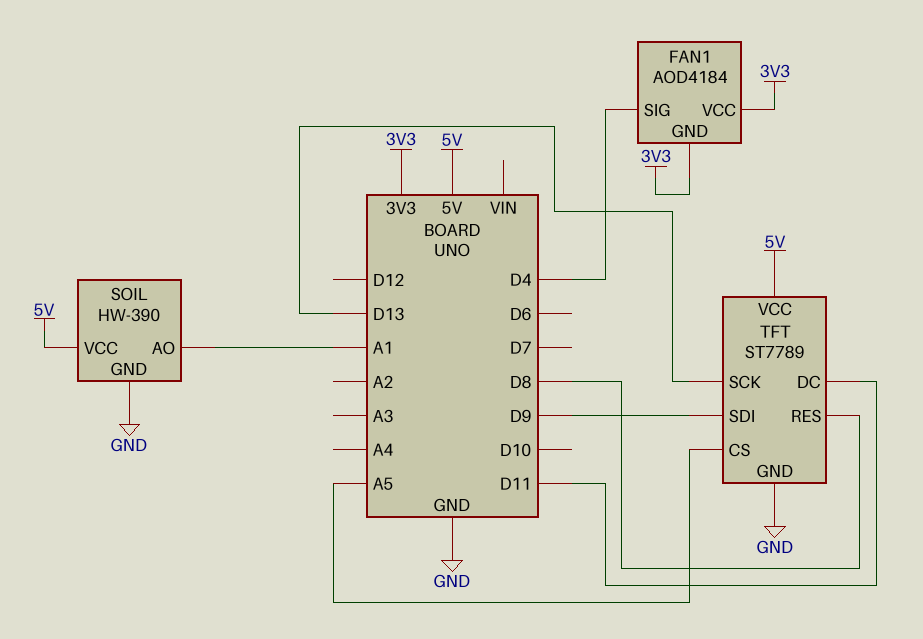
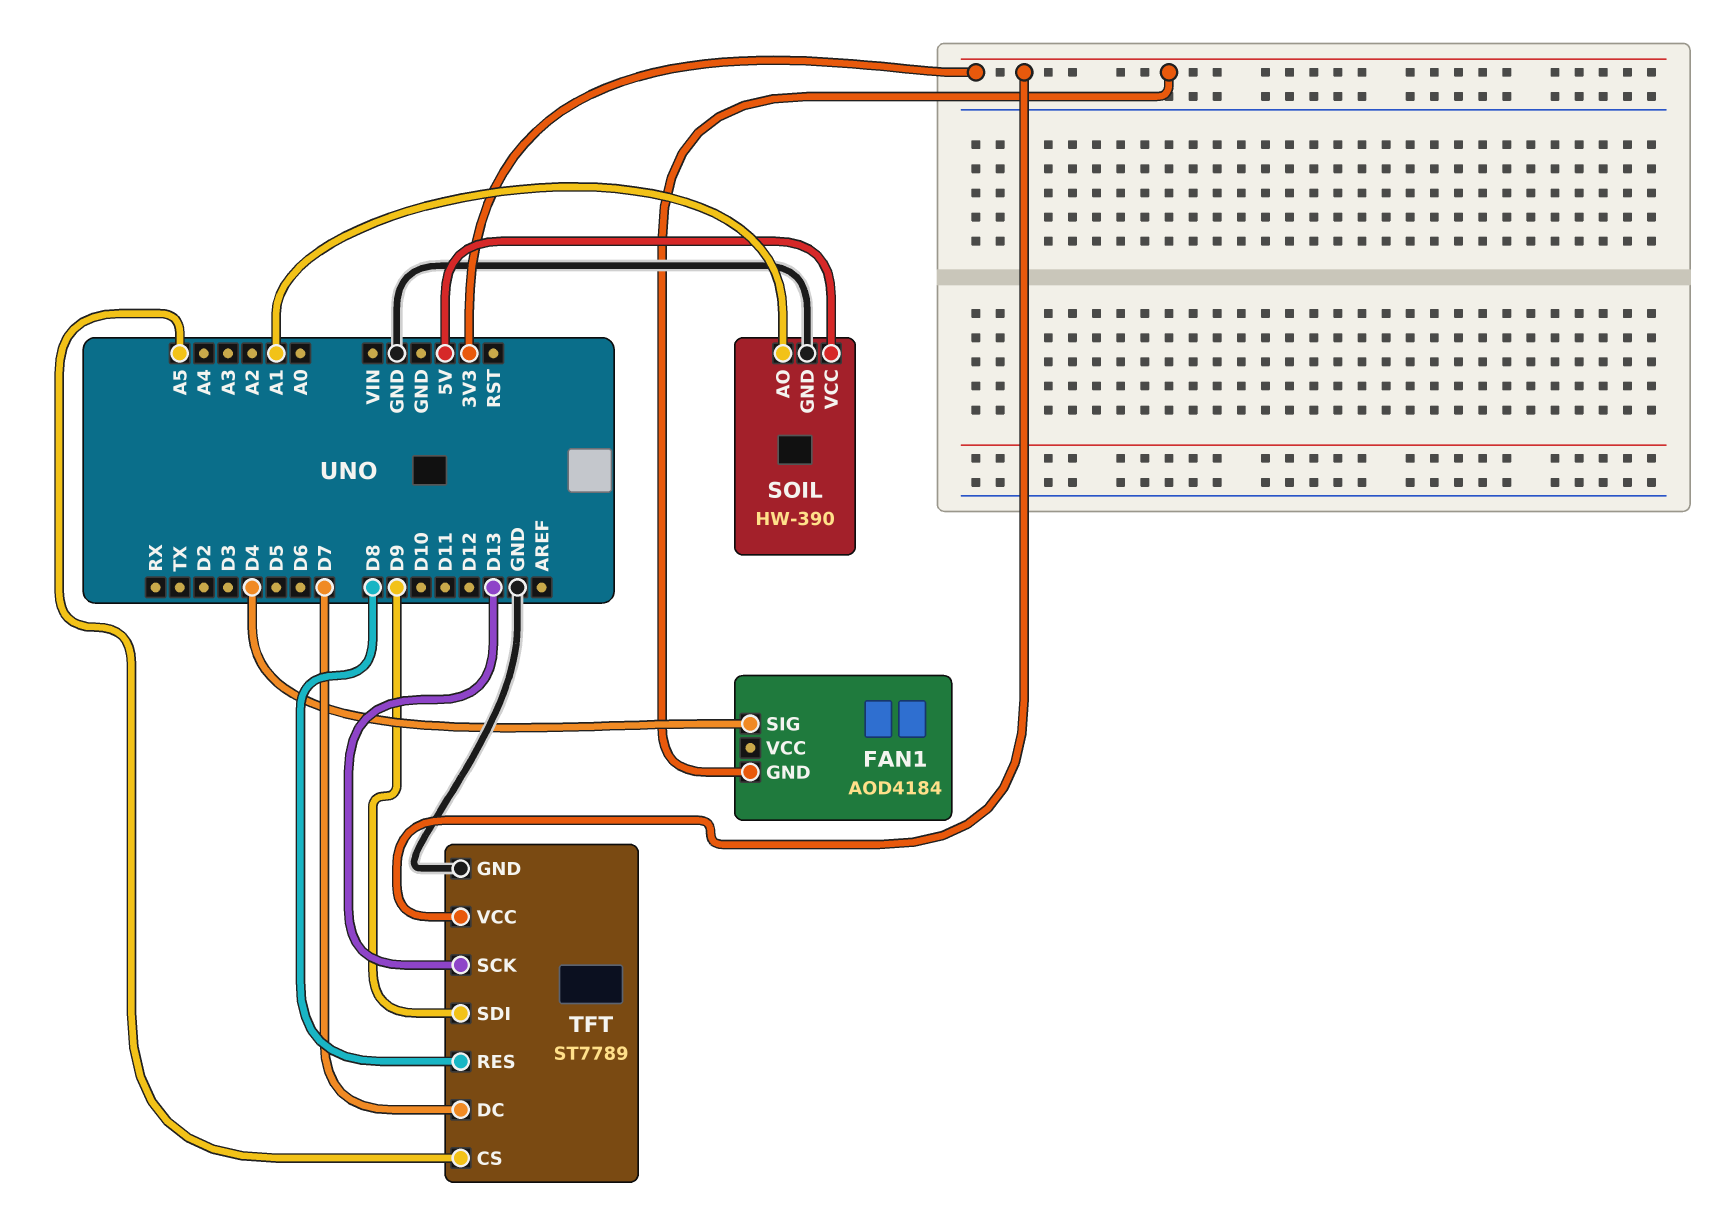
FAN1 pin VCC: 3V3 -> none
TFT pin DC: D11 -> D7
TFT pin VCC: 5V -> 3V3

